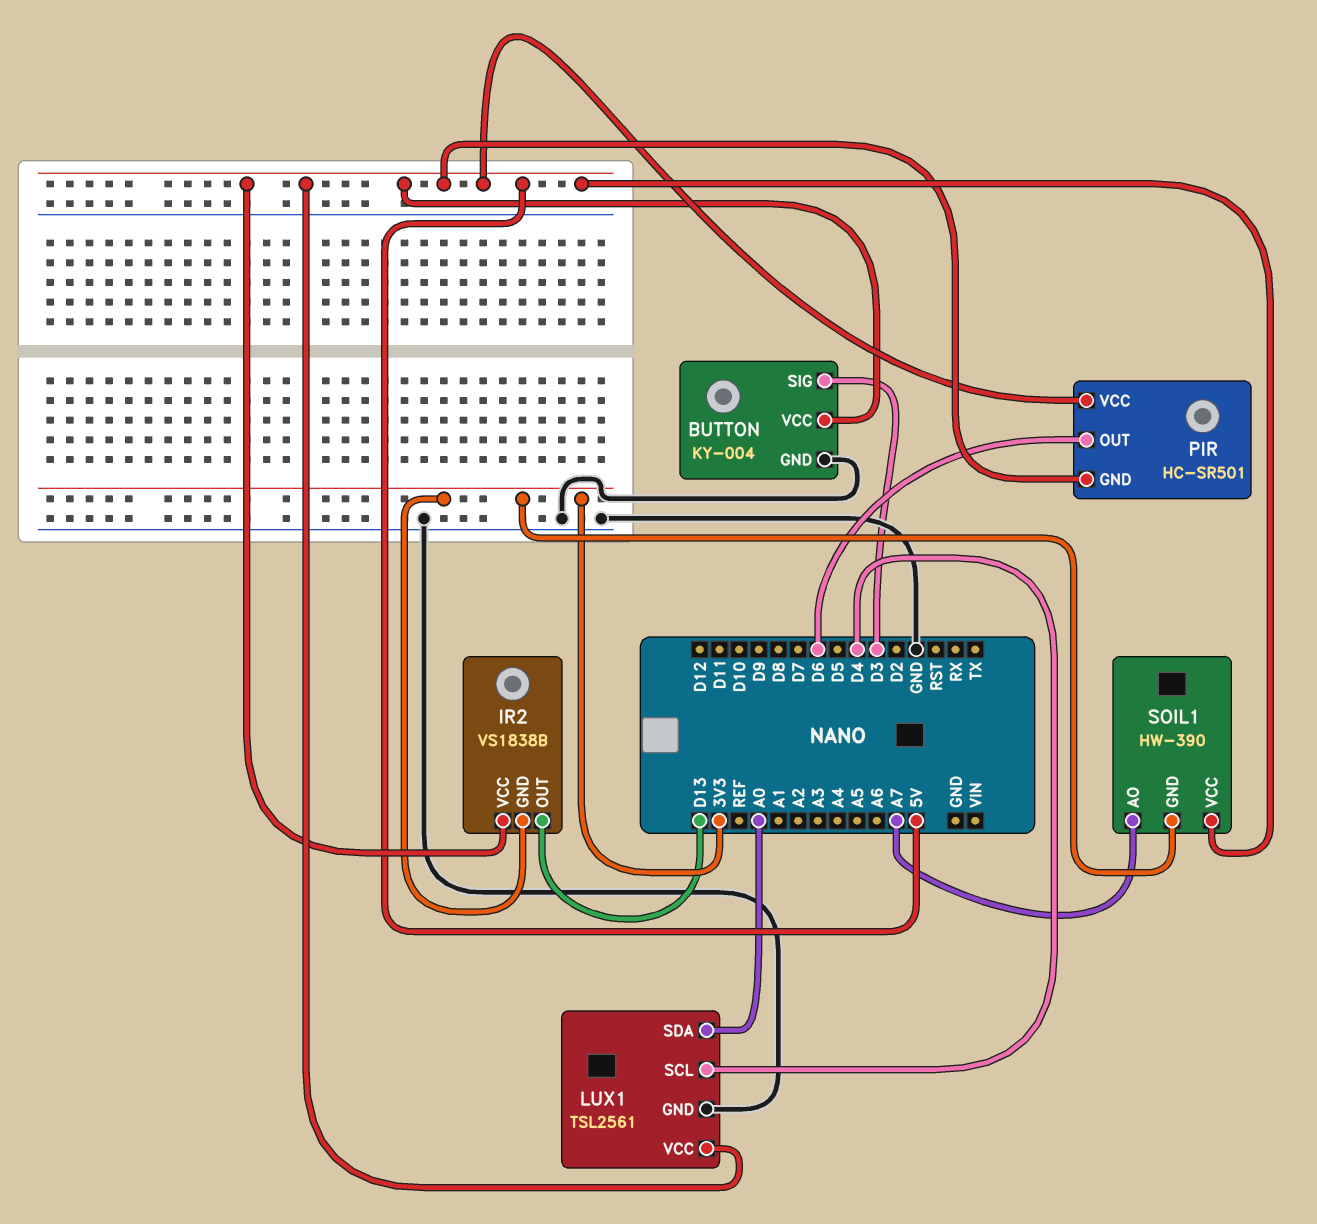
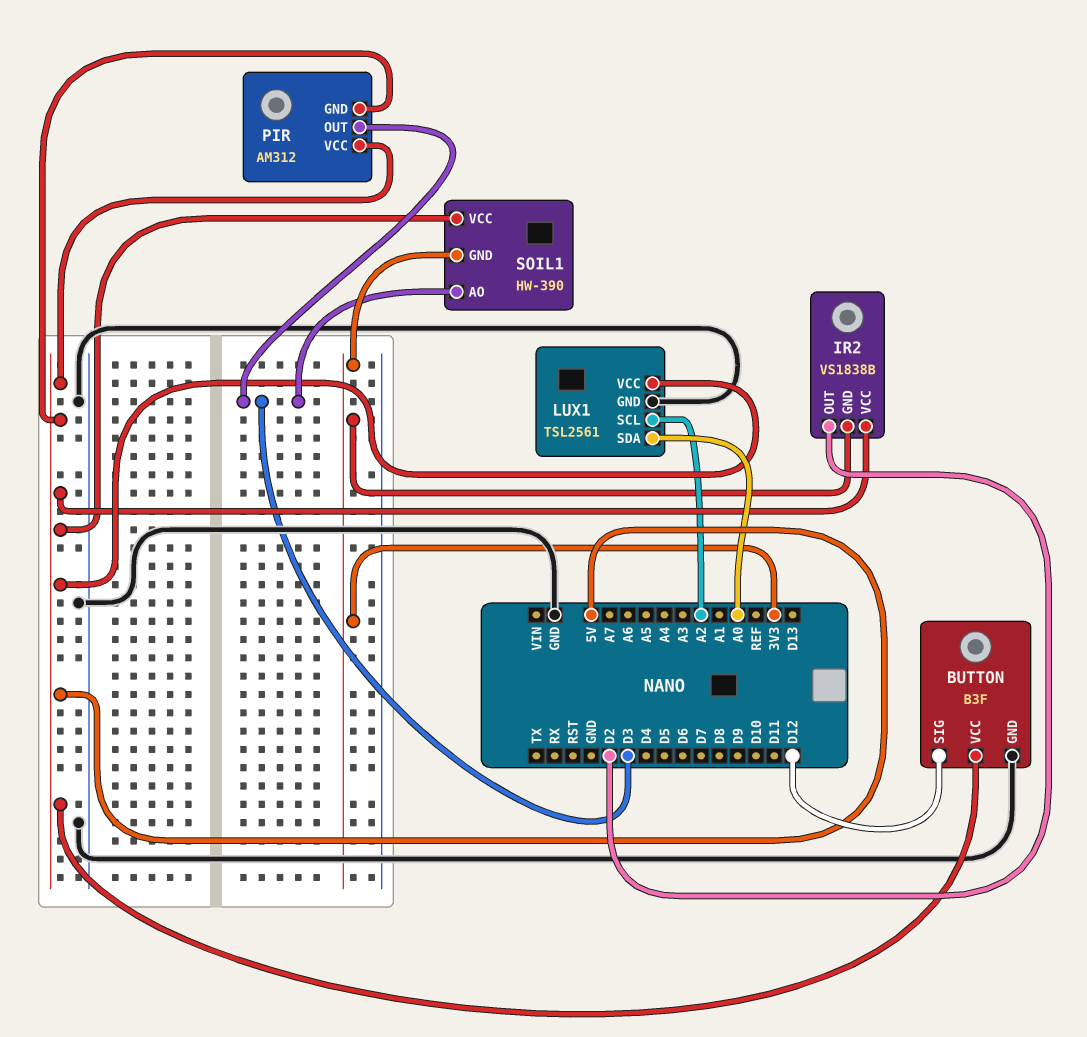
BUTTON: KY-004 -> B3F
BUTTON pin SIG: D3 -> D12
IR2 pin OUT: D13 -> D2
LUX1 pin SCL: D4 -> A2
PIR: HC-SR501 -> AM312
PIR pin OUT: D6 -> D3
SOIL1 pin AO: A7 -> D3

